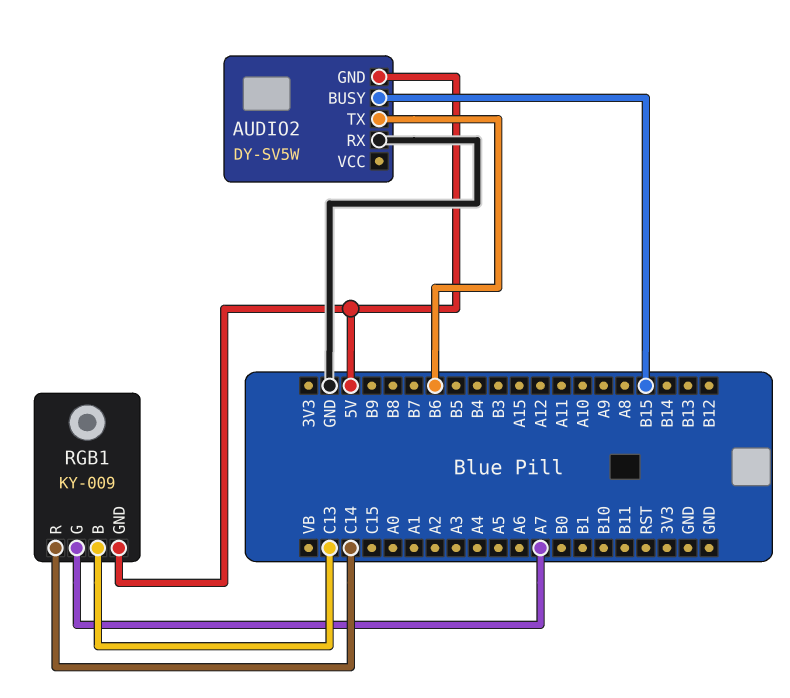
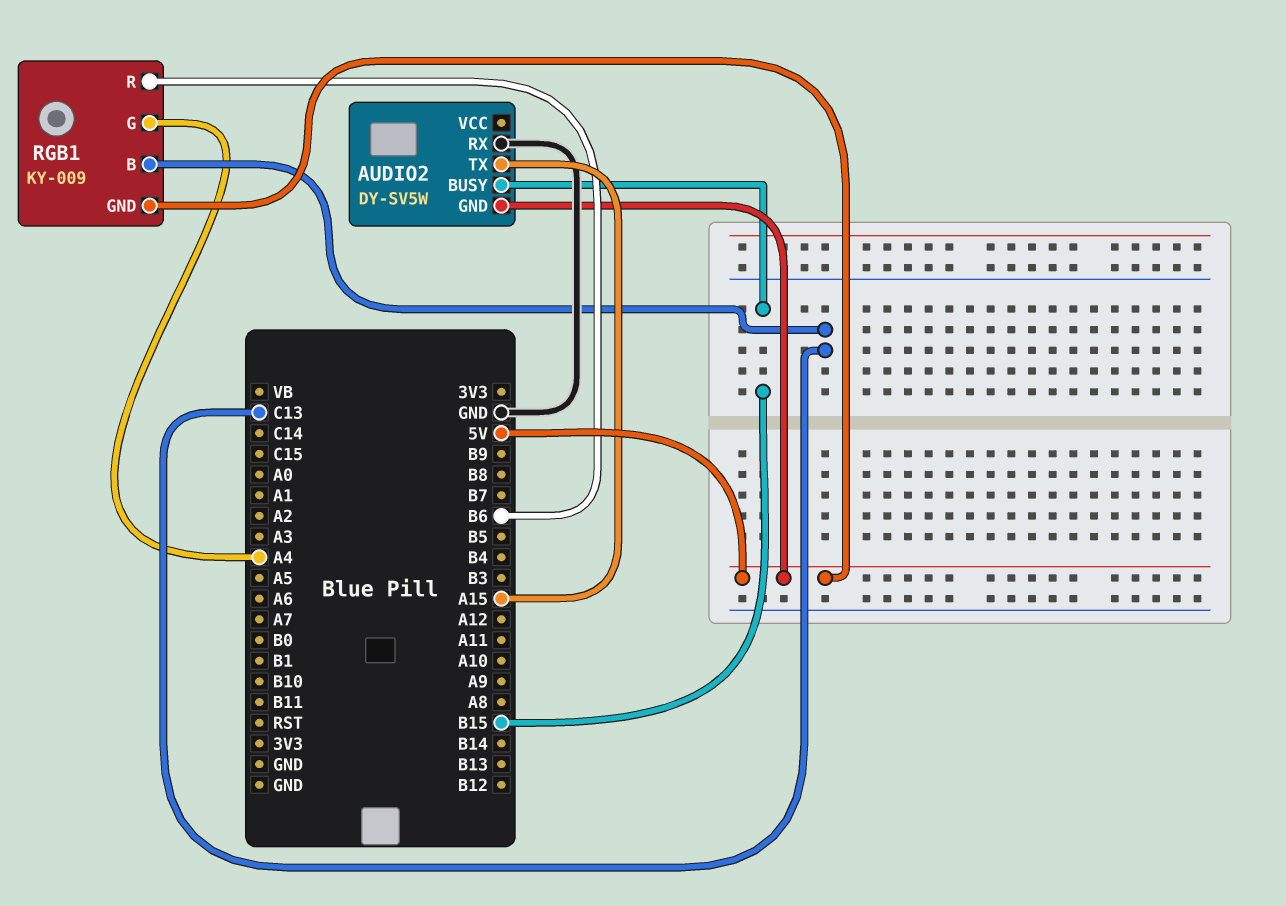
AUDIO2 pin TX: B6 -> A15
RGB1 pin G: A7 -> A4
RGB1 pin R: C14 -> B6

